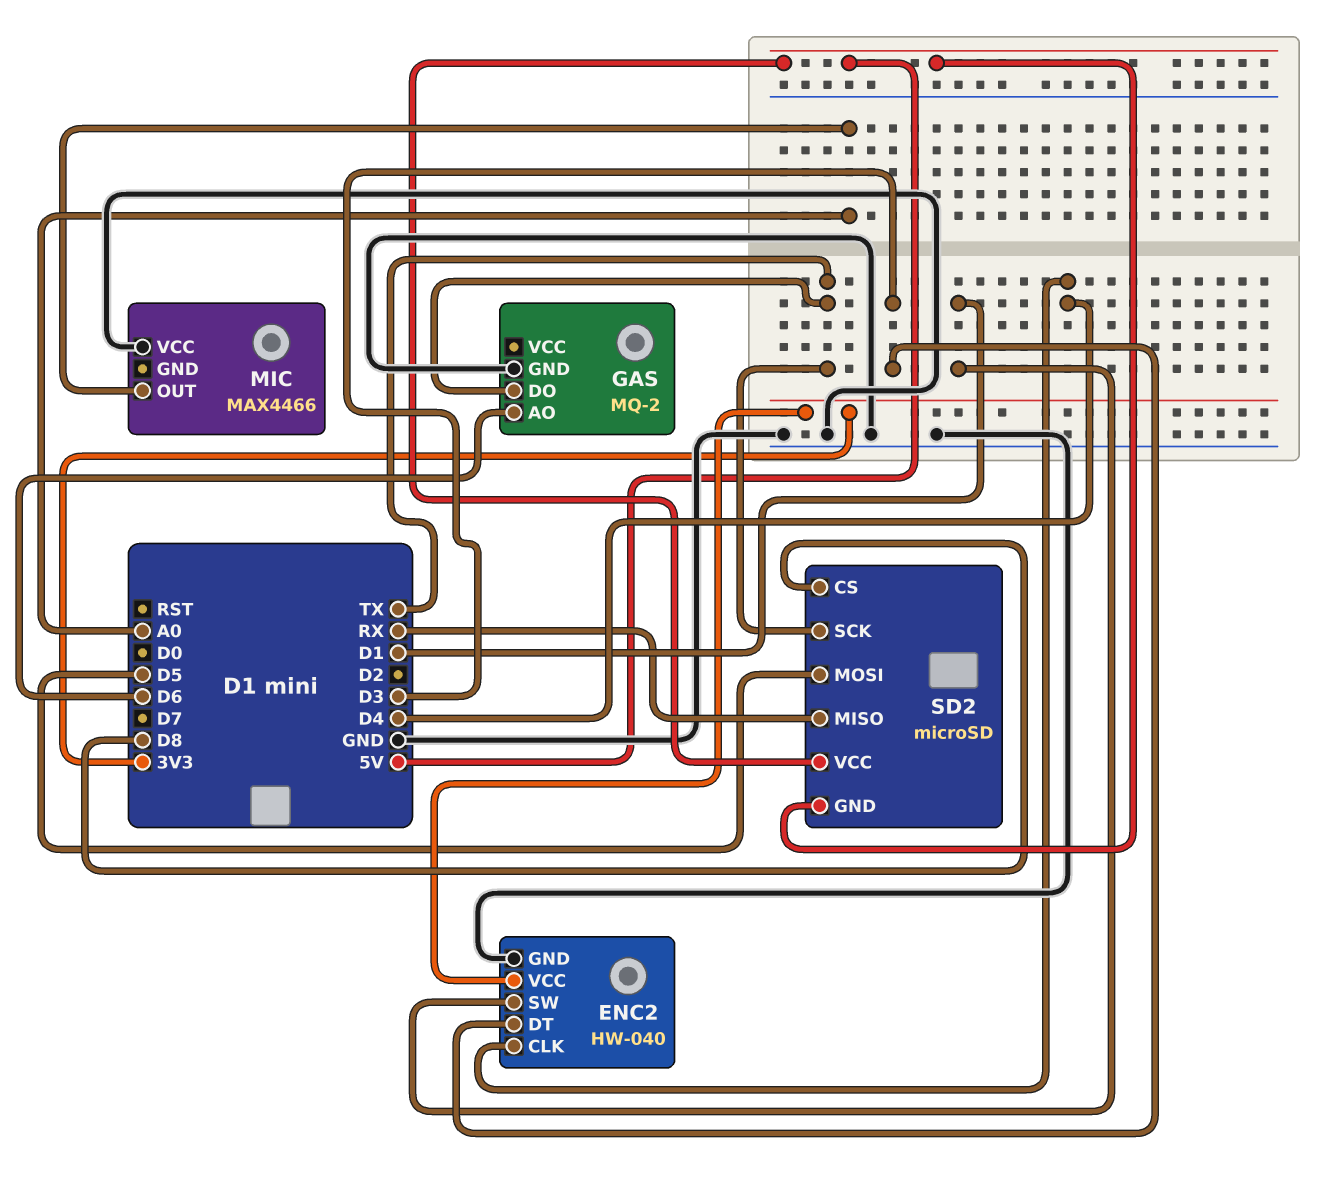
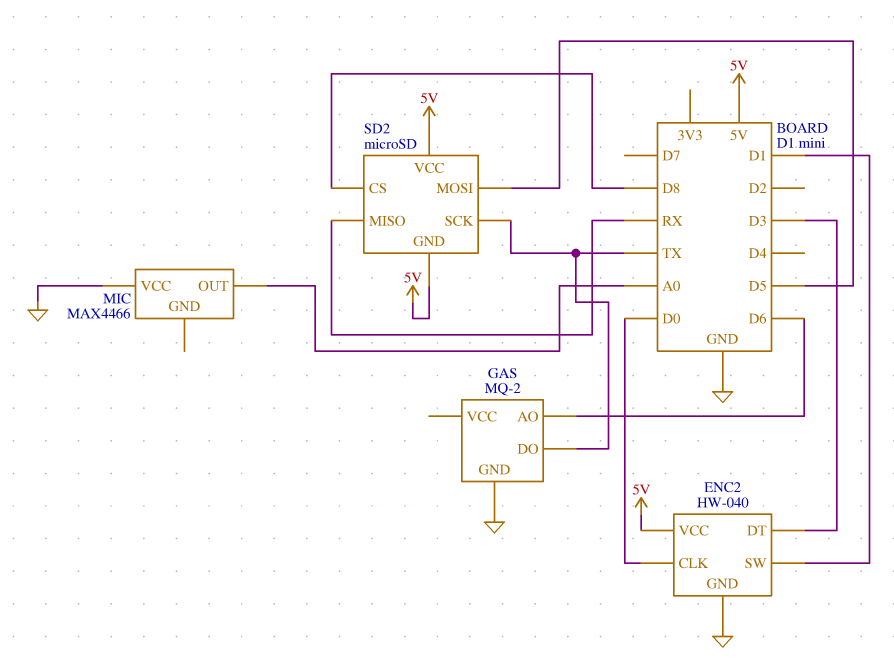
ENC2 pin CLK: D4 -> D0
ENC2 pin VCC: 3V3 -> 5V

